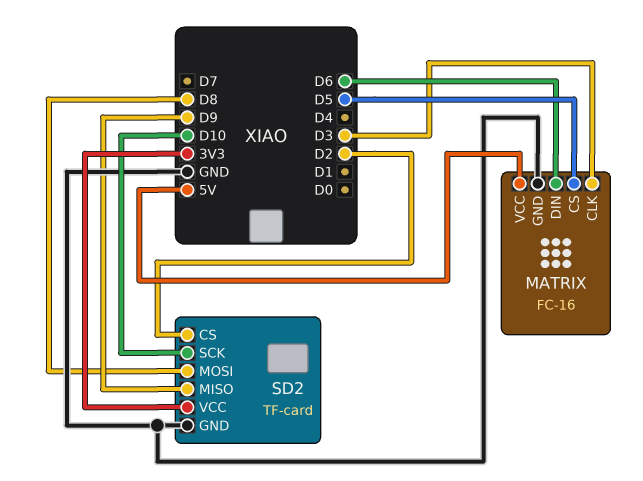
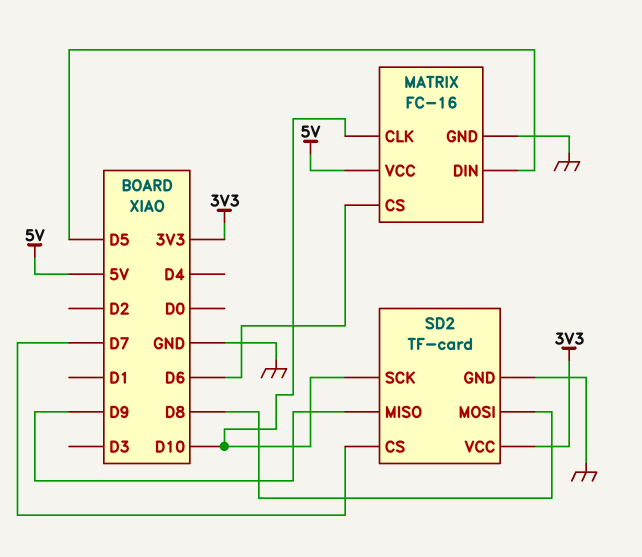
MATRIX pin CLK: D3 -> D10
MATRIX pin CS: D5 -> D6
MATRIX pin DIN: D6 -> D5
SD2 pin CS: D2 -> D7

